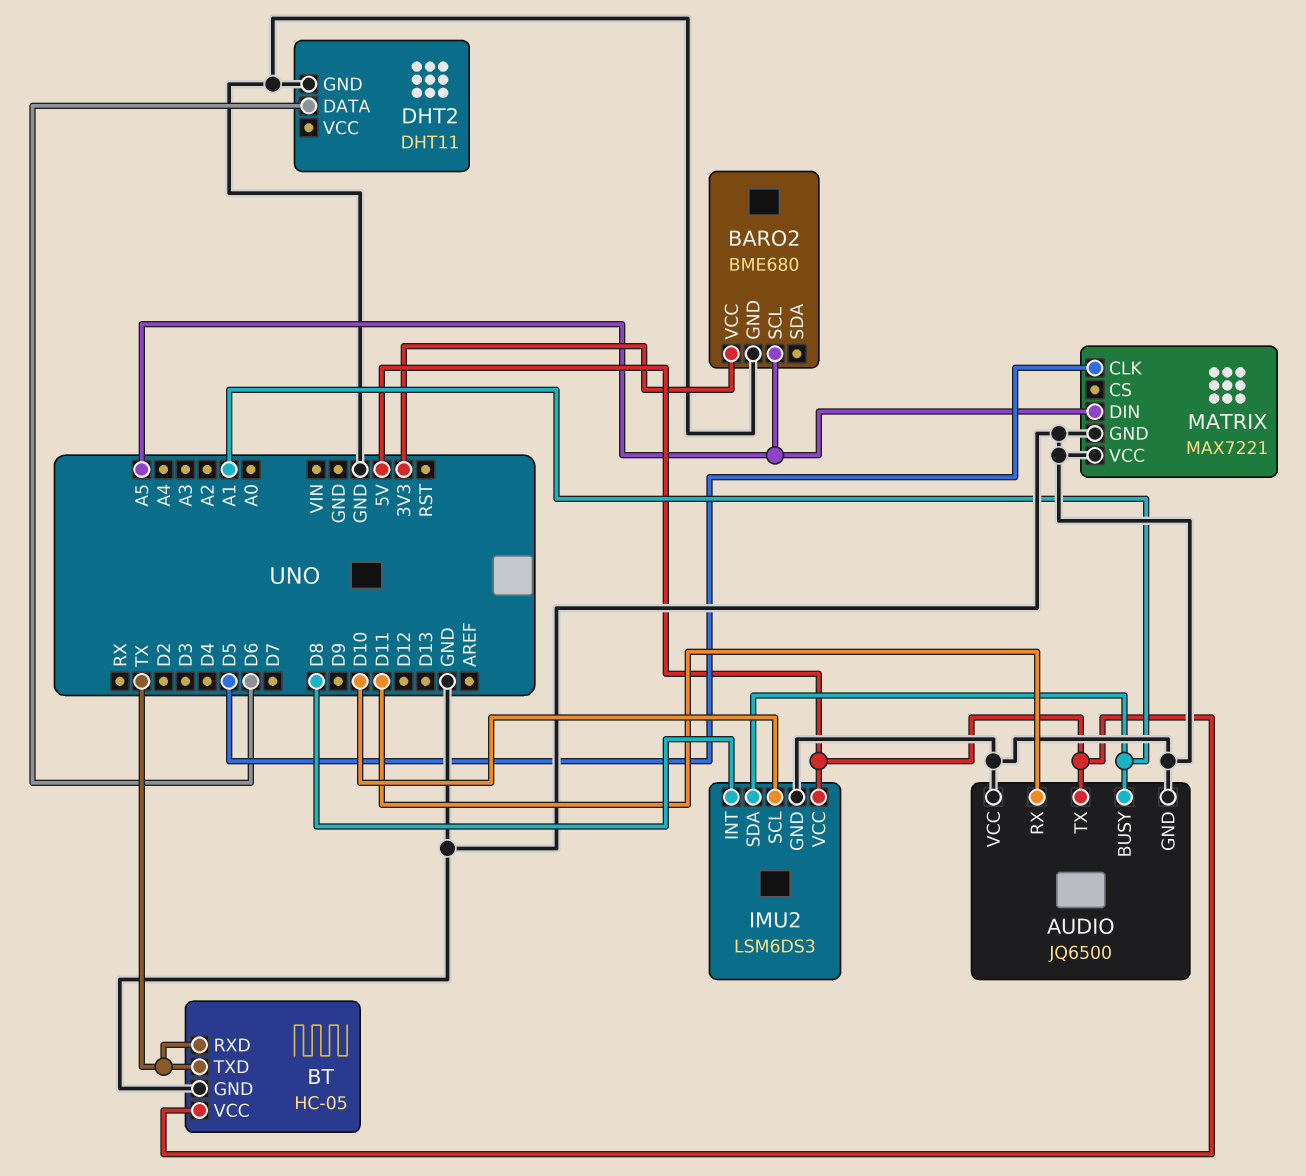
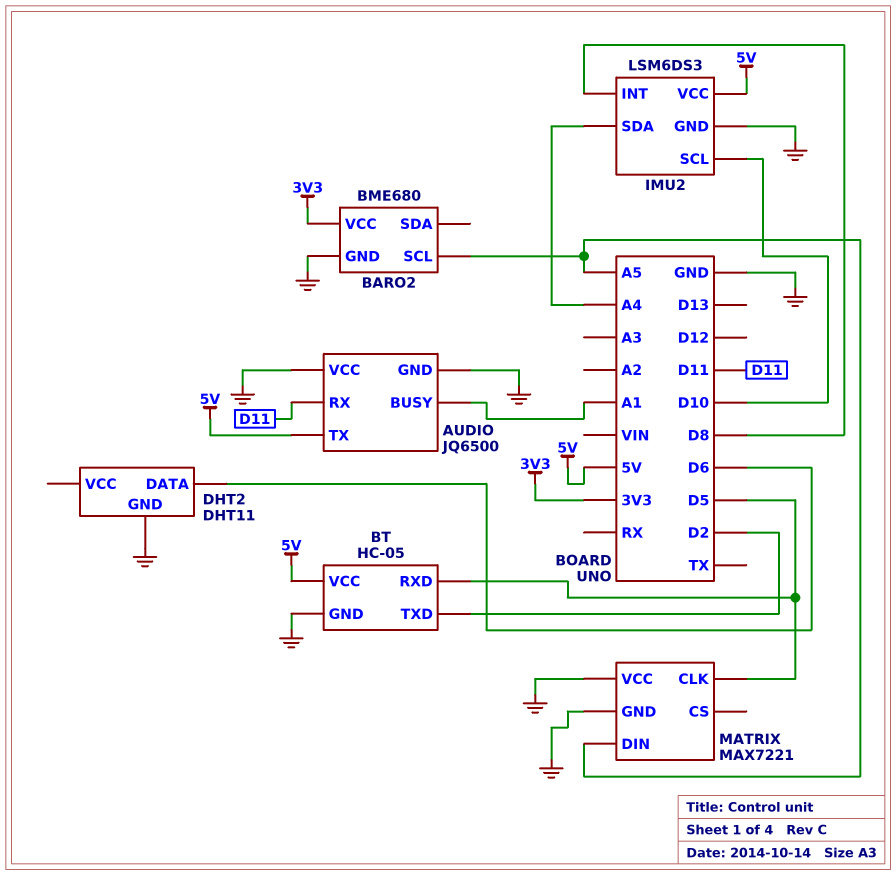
BT pin RXD: TX -> D5
BT pin TXD: TX -> D2
IMU2 pin SDA: A1 -> A4

